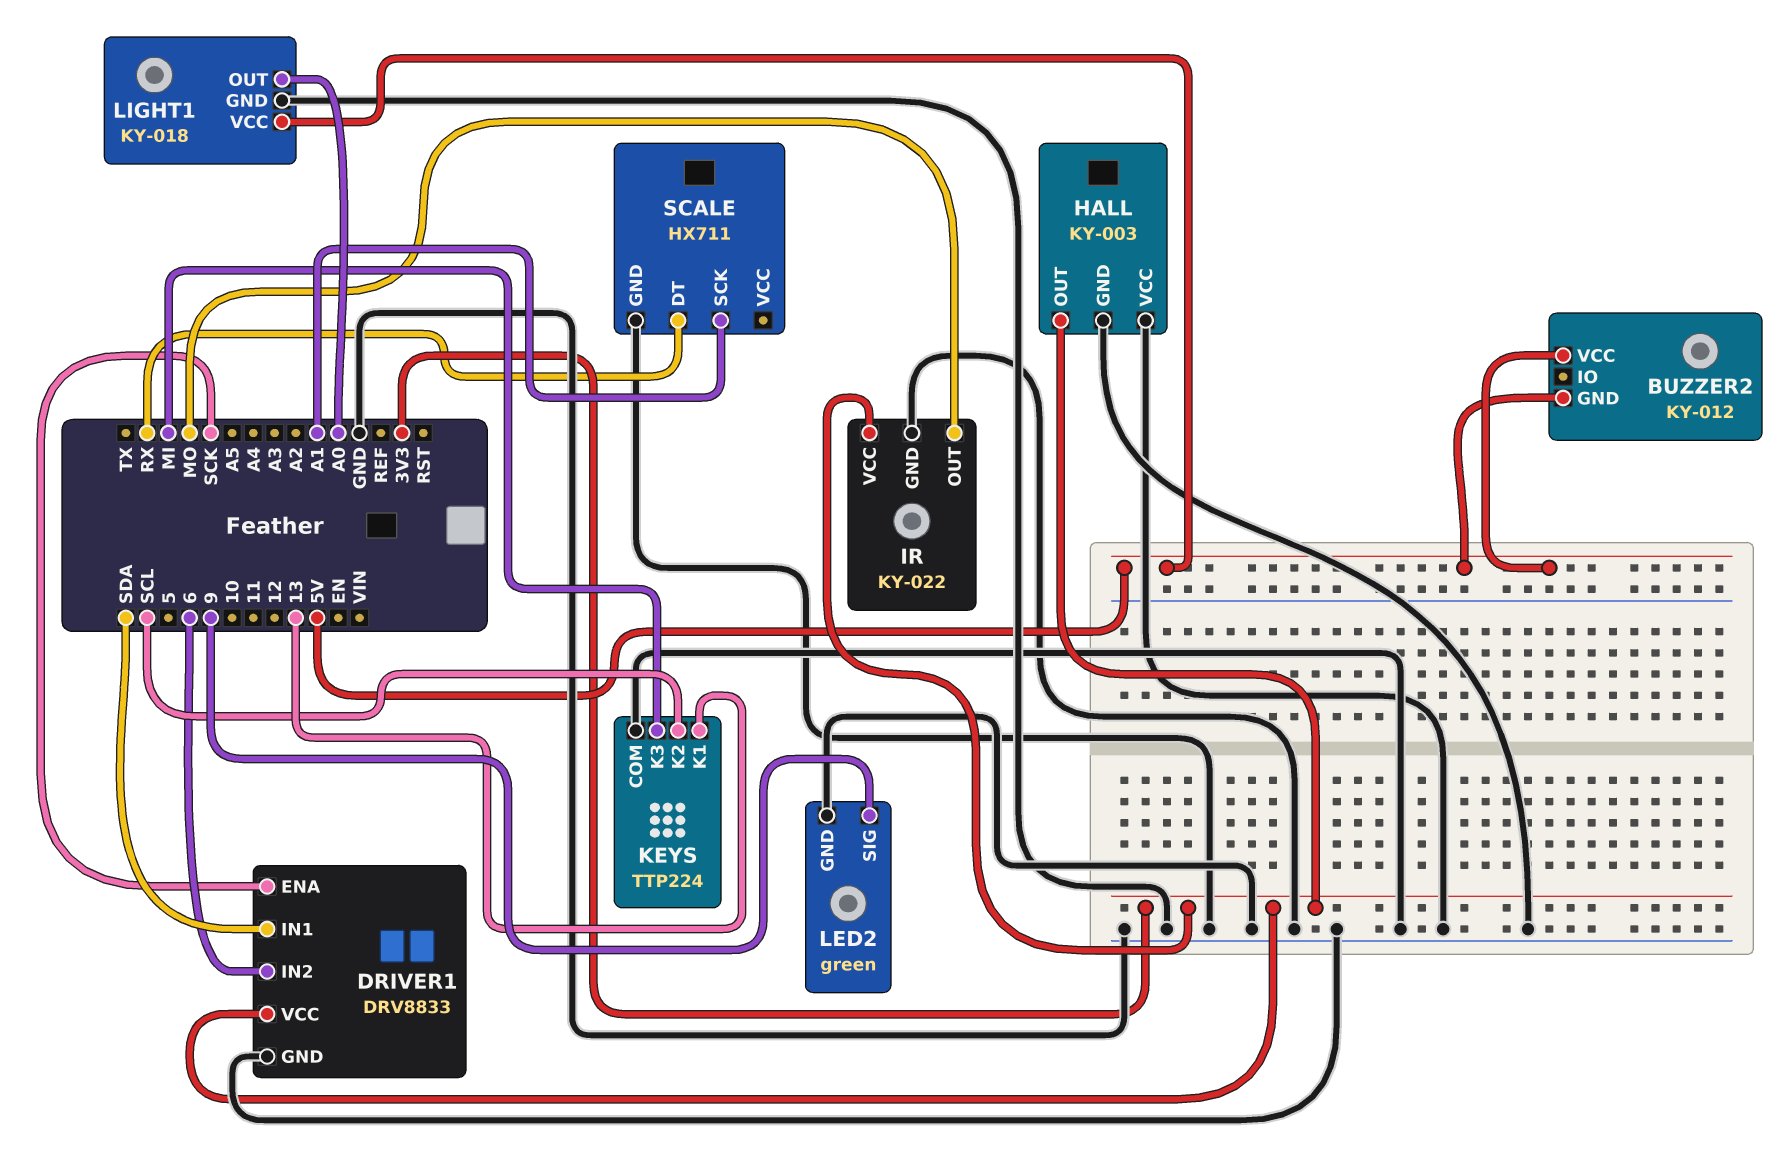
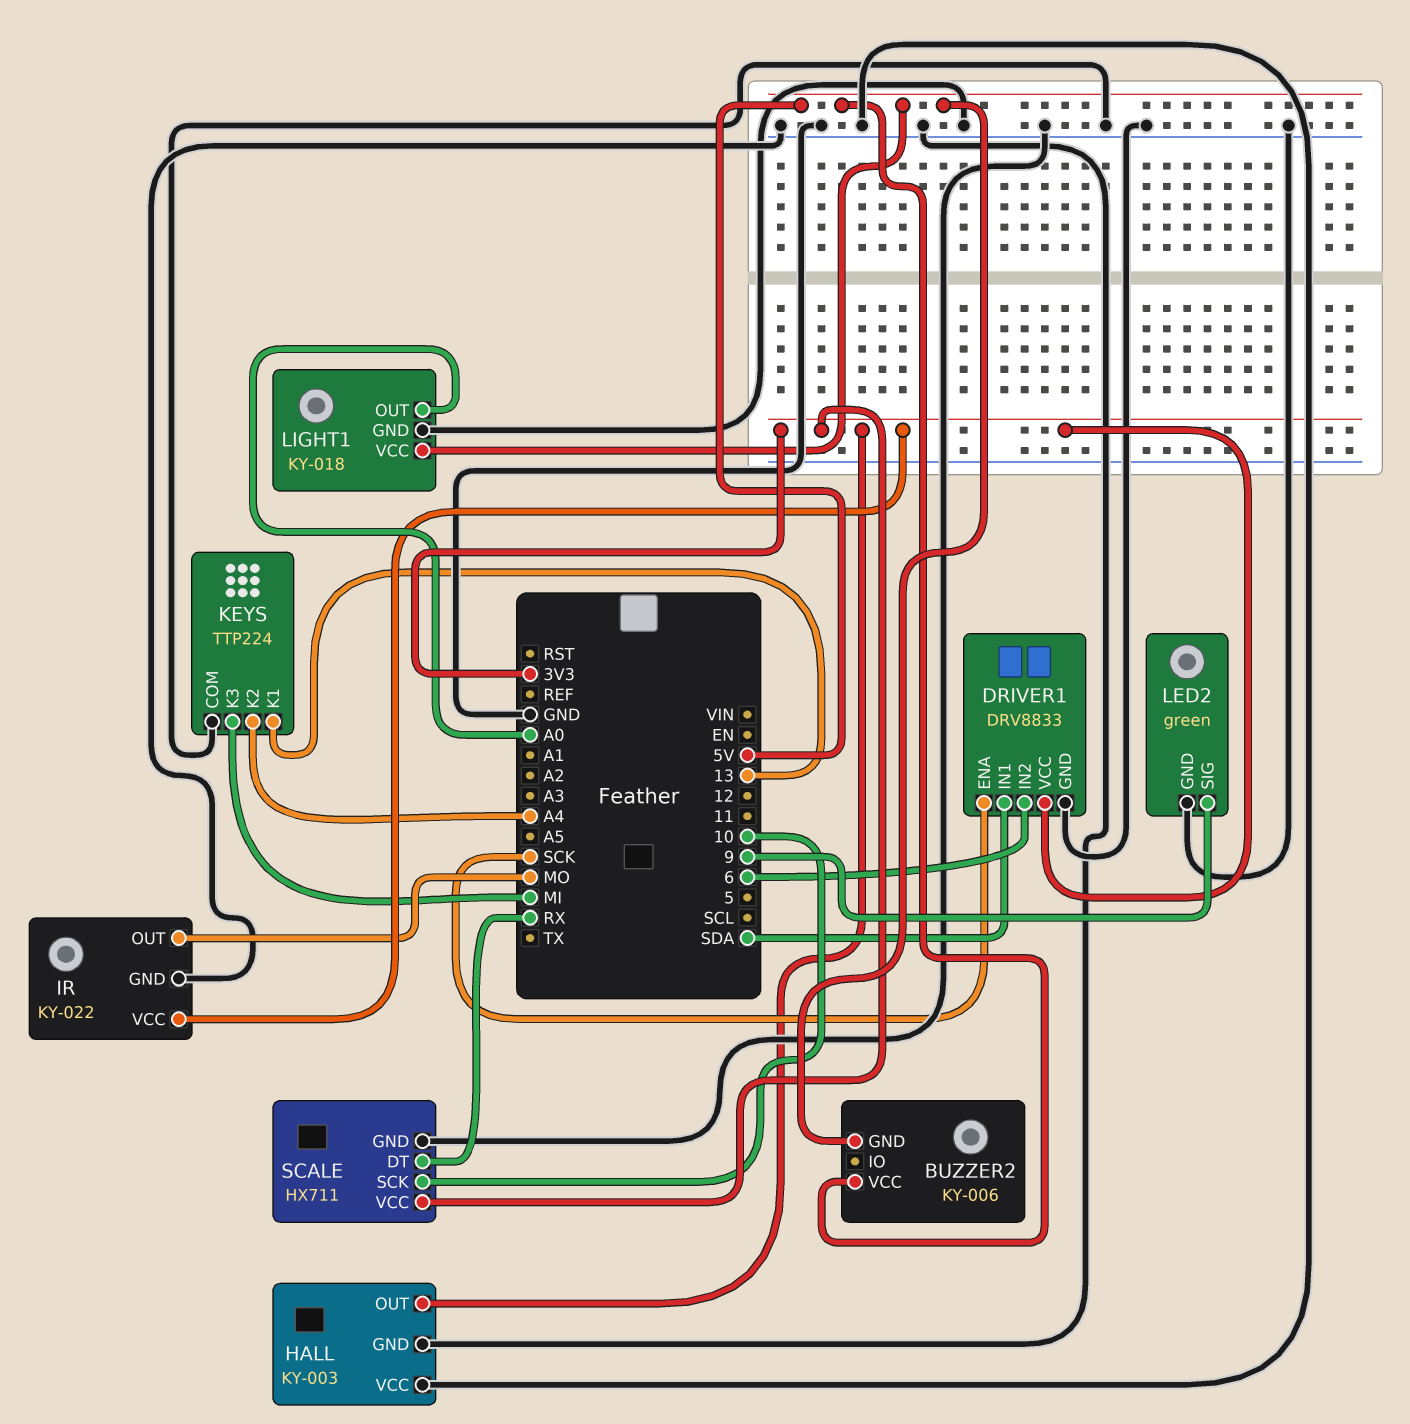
BUZZER2: KY-012 -> KY-006
KEYS pin K2: SCL -> A4
SCALE pin SCK: A1 -> 10
SCALE pin VCC: none -> 3V3

